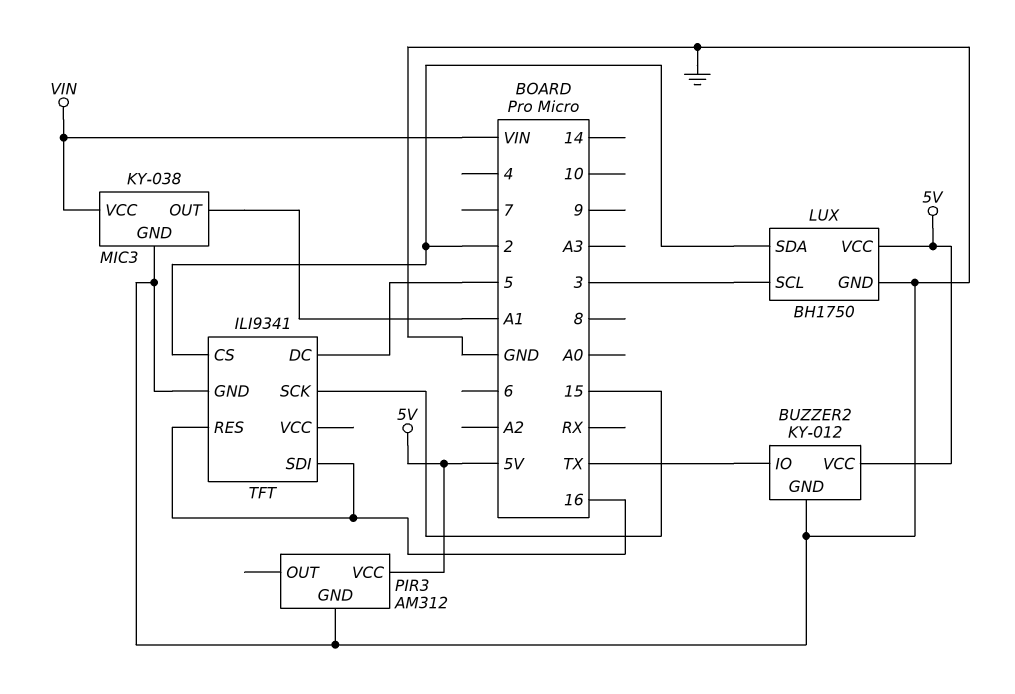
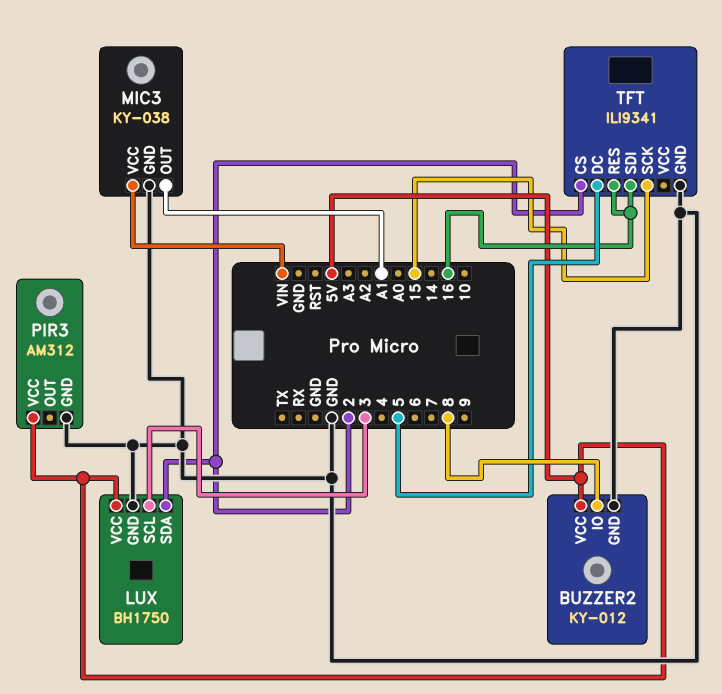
BUZZER2 pin IO: TX -> 8

